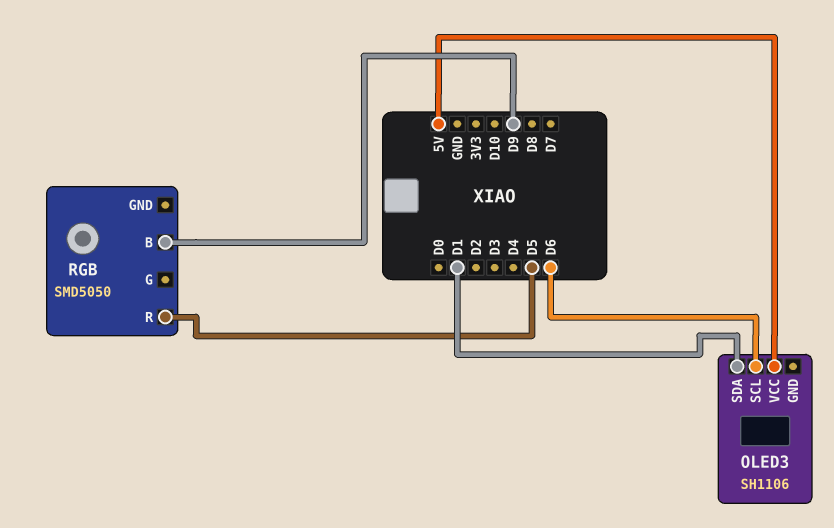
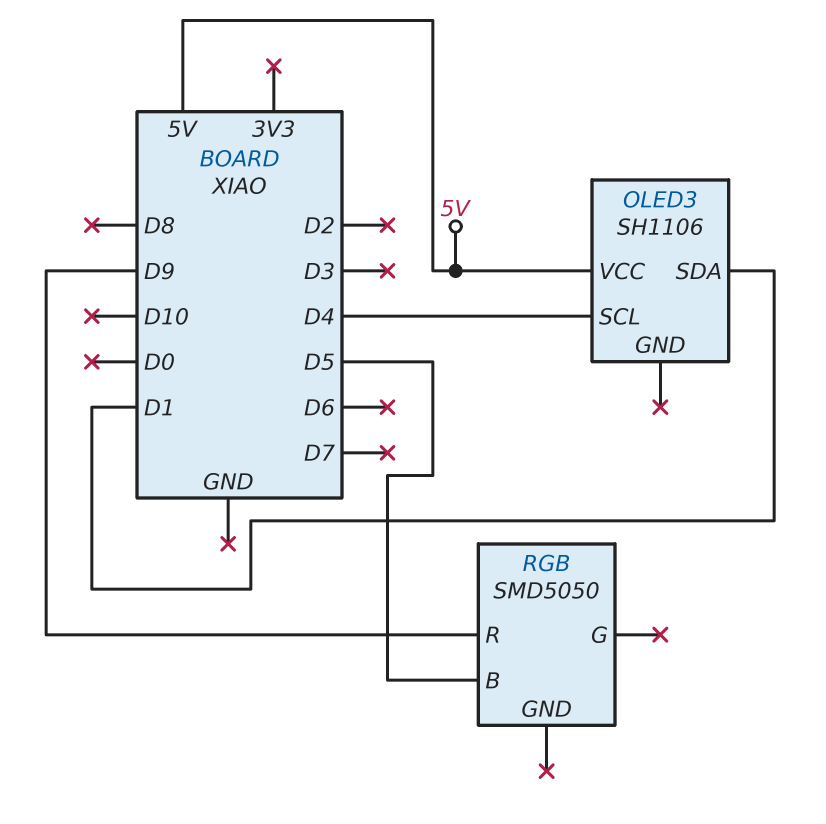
OLED3 pin SCL: D6 -> D4
RGB pin B: D9 -> D5
RGB pin R: D5 -> D9

